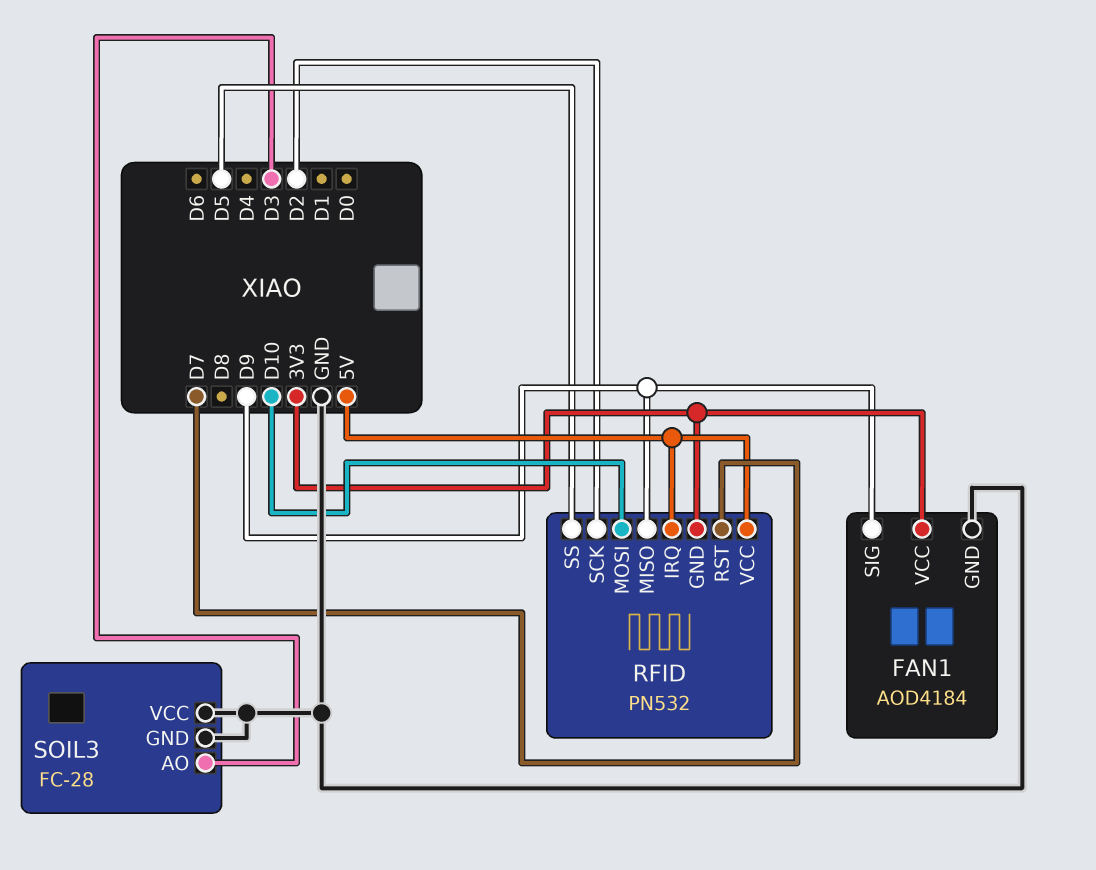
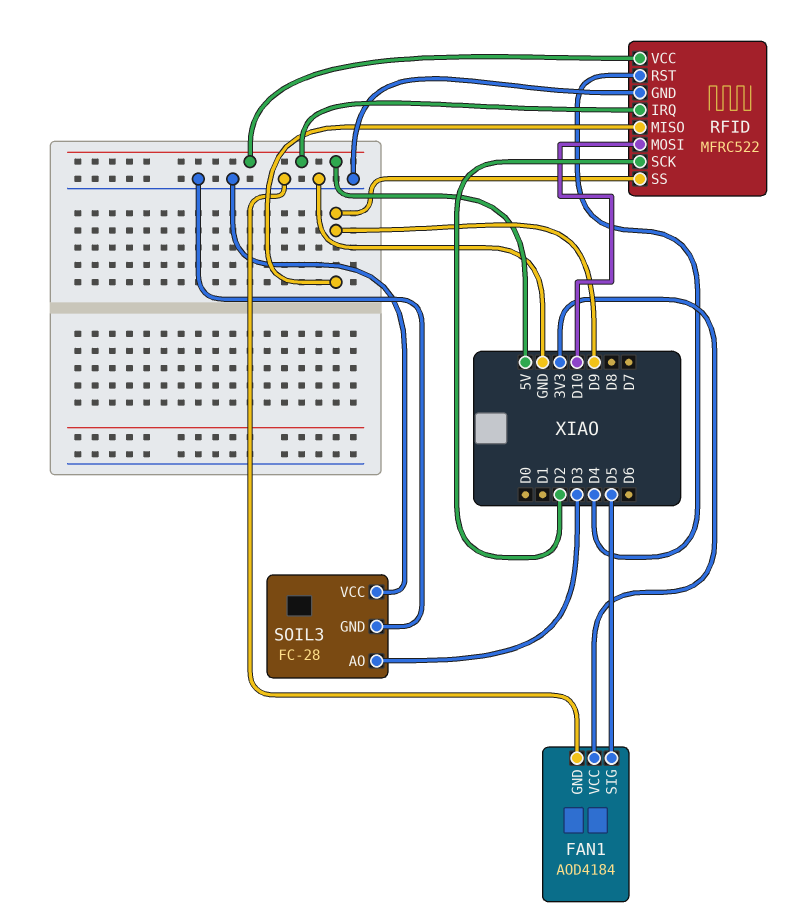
FAN1 pin SIG: D9 -> D5
RFID: PN532 -> MFRC522
RFID pin GND: 3V3 -> GND
RFID pin RST: D7 -> D4
RFID pin SS: D5 -> D9

